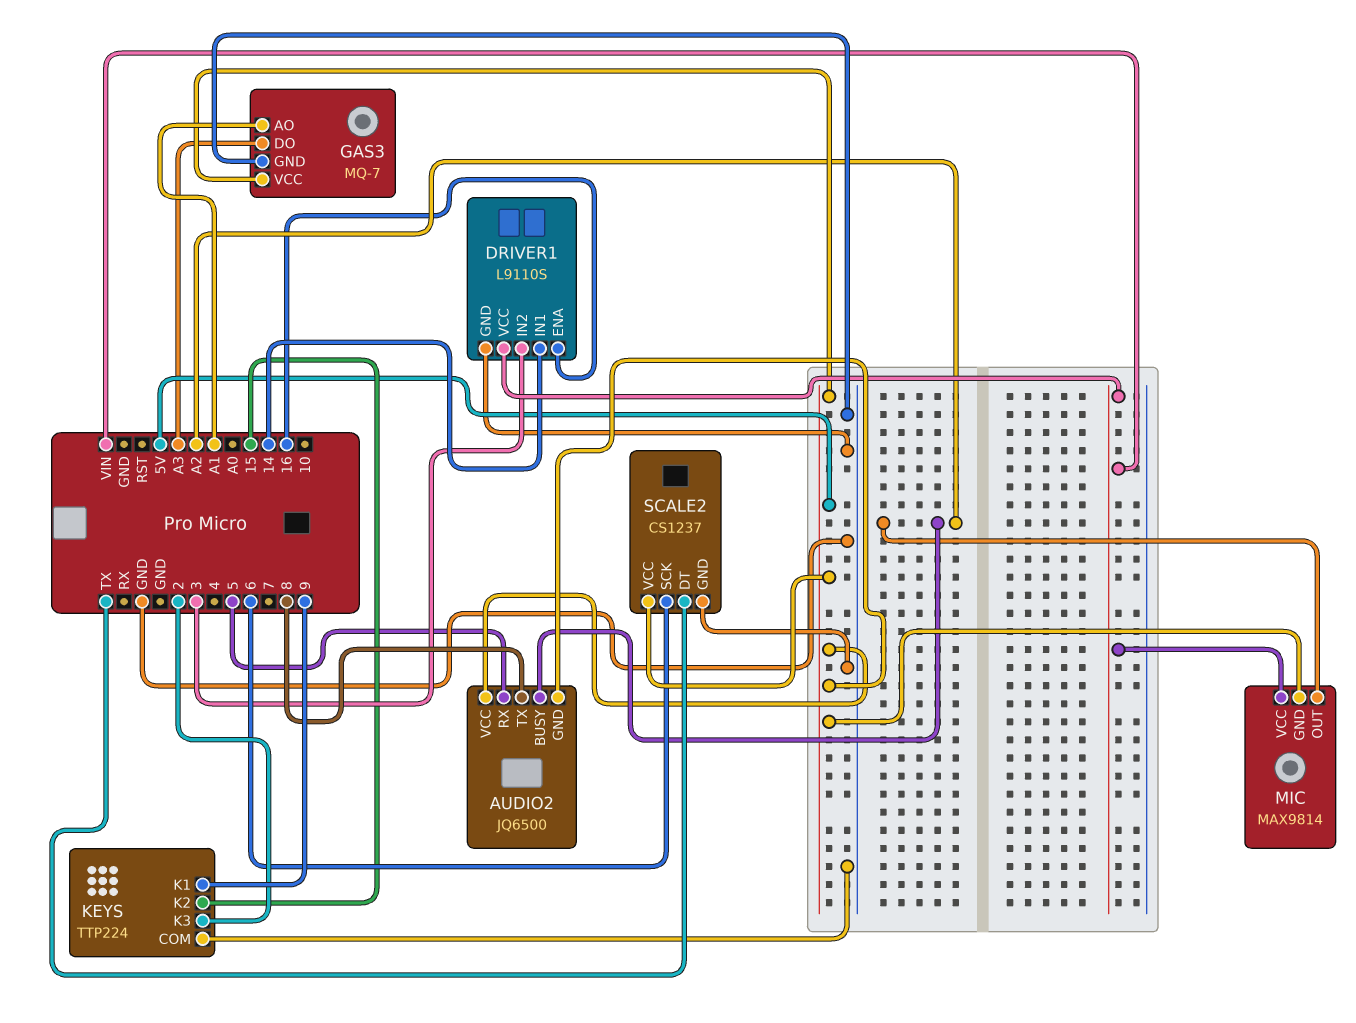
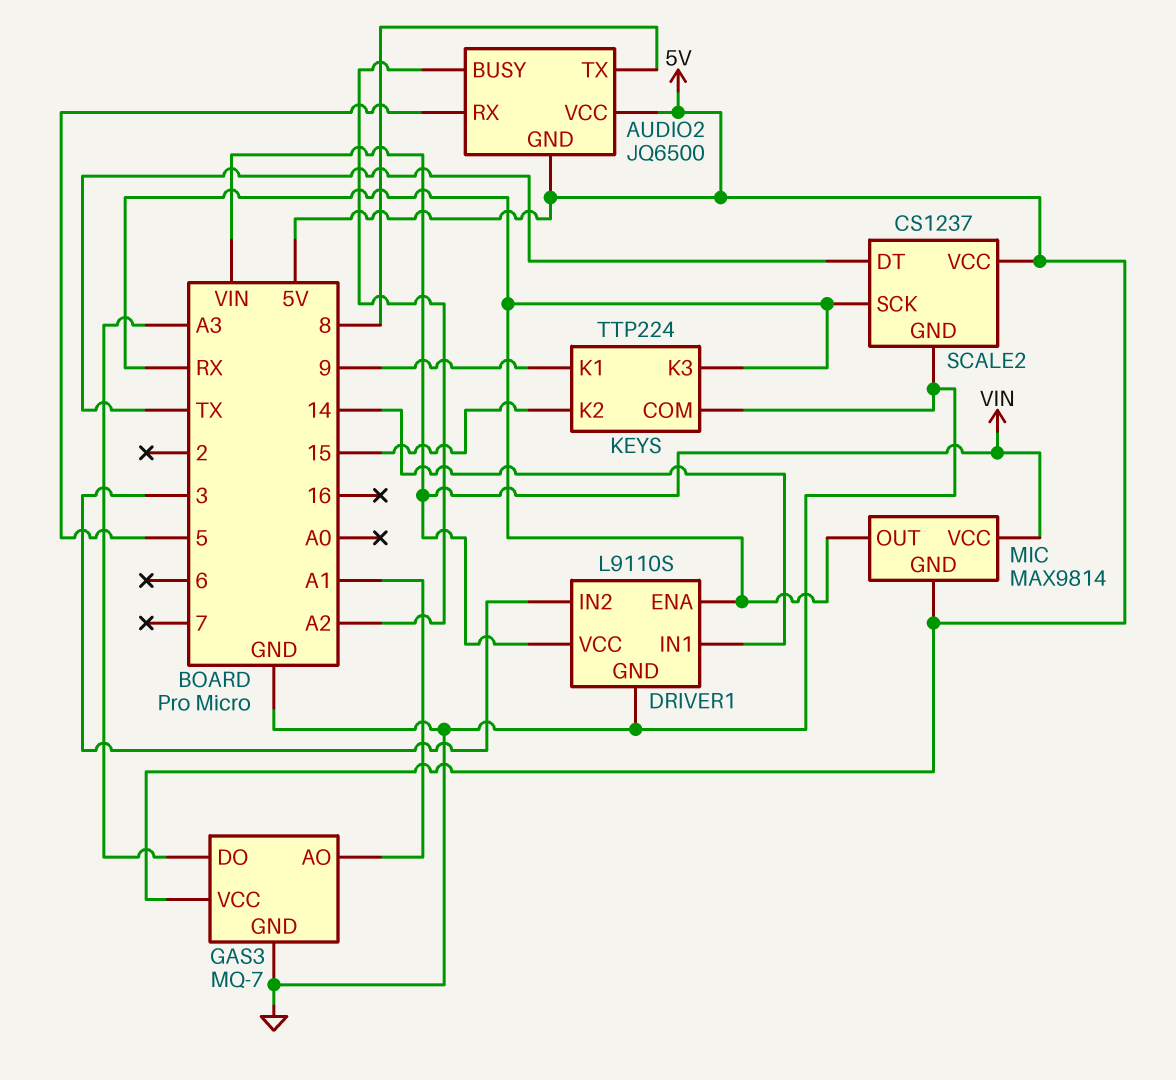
DRIVER1 pin ENA: 16 -> RX
KEYS pin K3: 2 -> RX
MIC pin OUT: A2 -> RX
SCALE2 pin SCK: 6 -> RX

